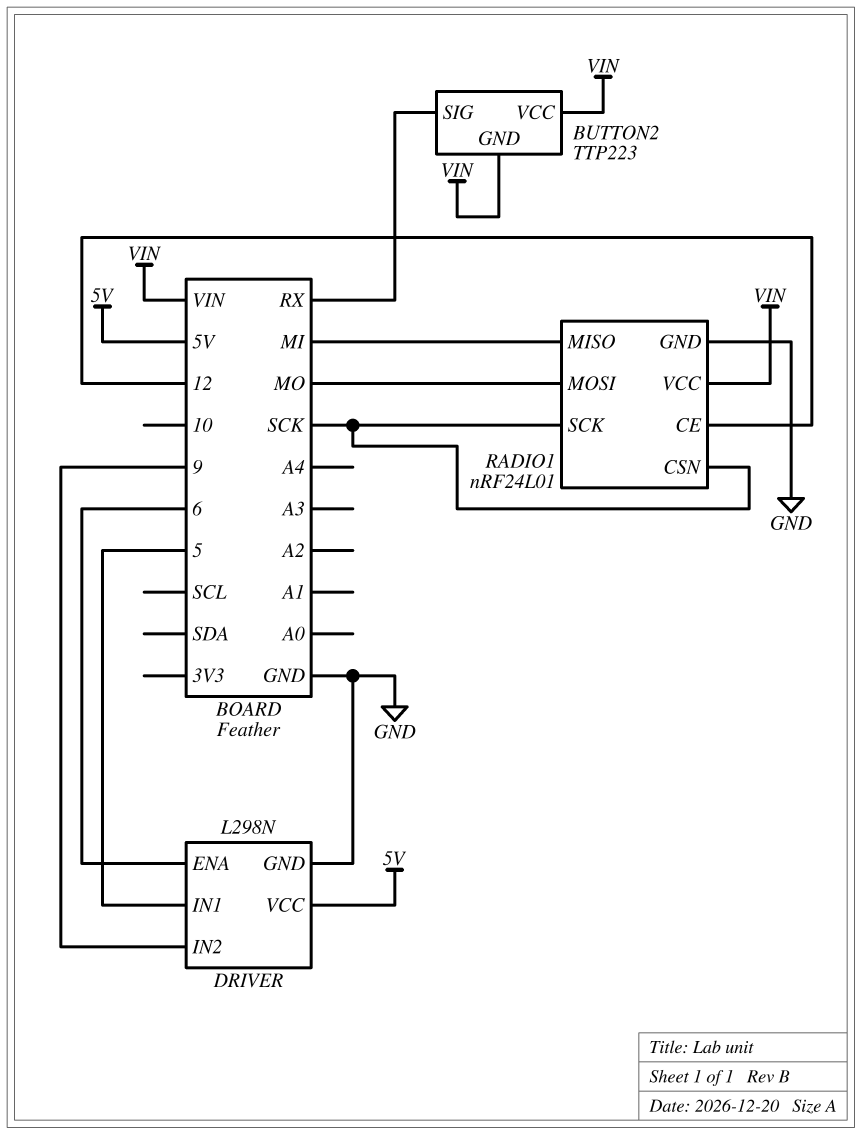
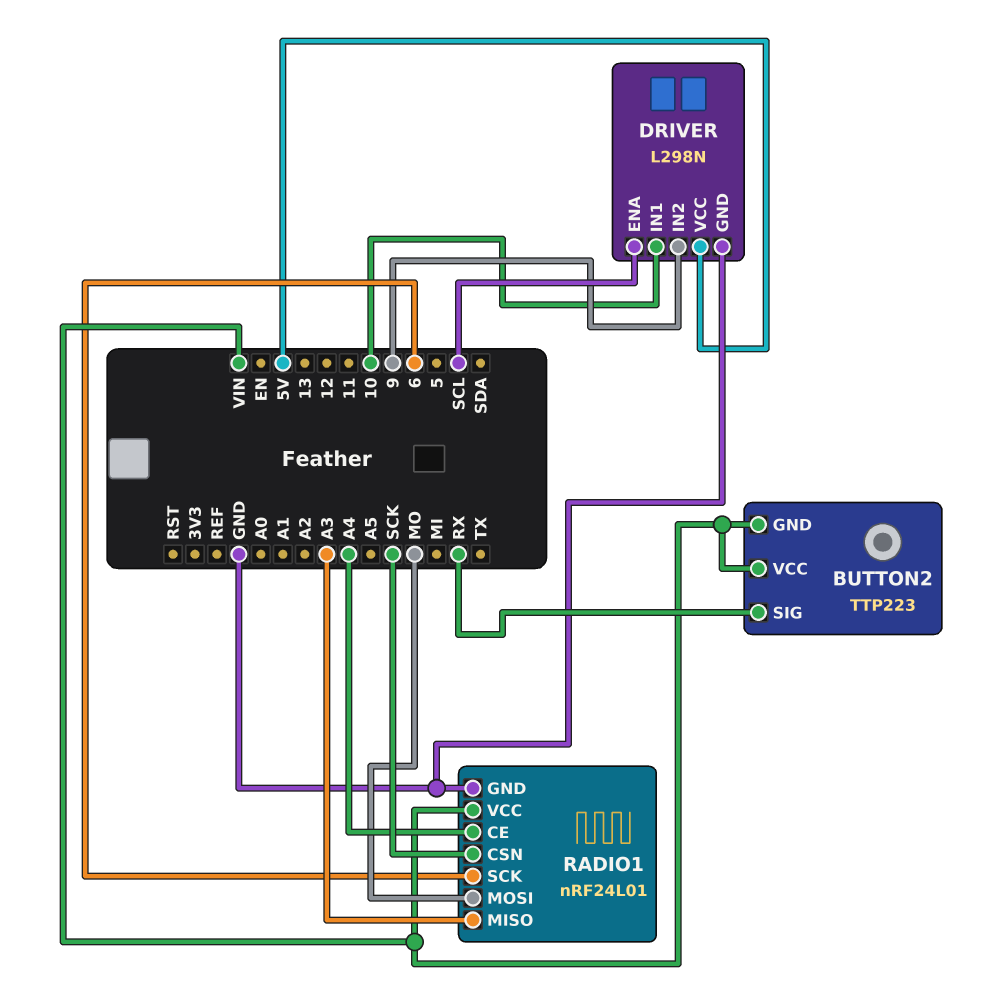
DRIVER pin ENA: 6 -> SCL
DRIVER pin IN1: 5 -> 10
RADIO1 pin CE: 12 -> A4
RADIO1 pin MISO: MI -> A3
RADIO1 pin SCK: SCK -> 6

